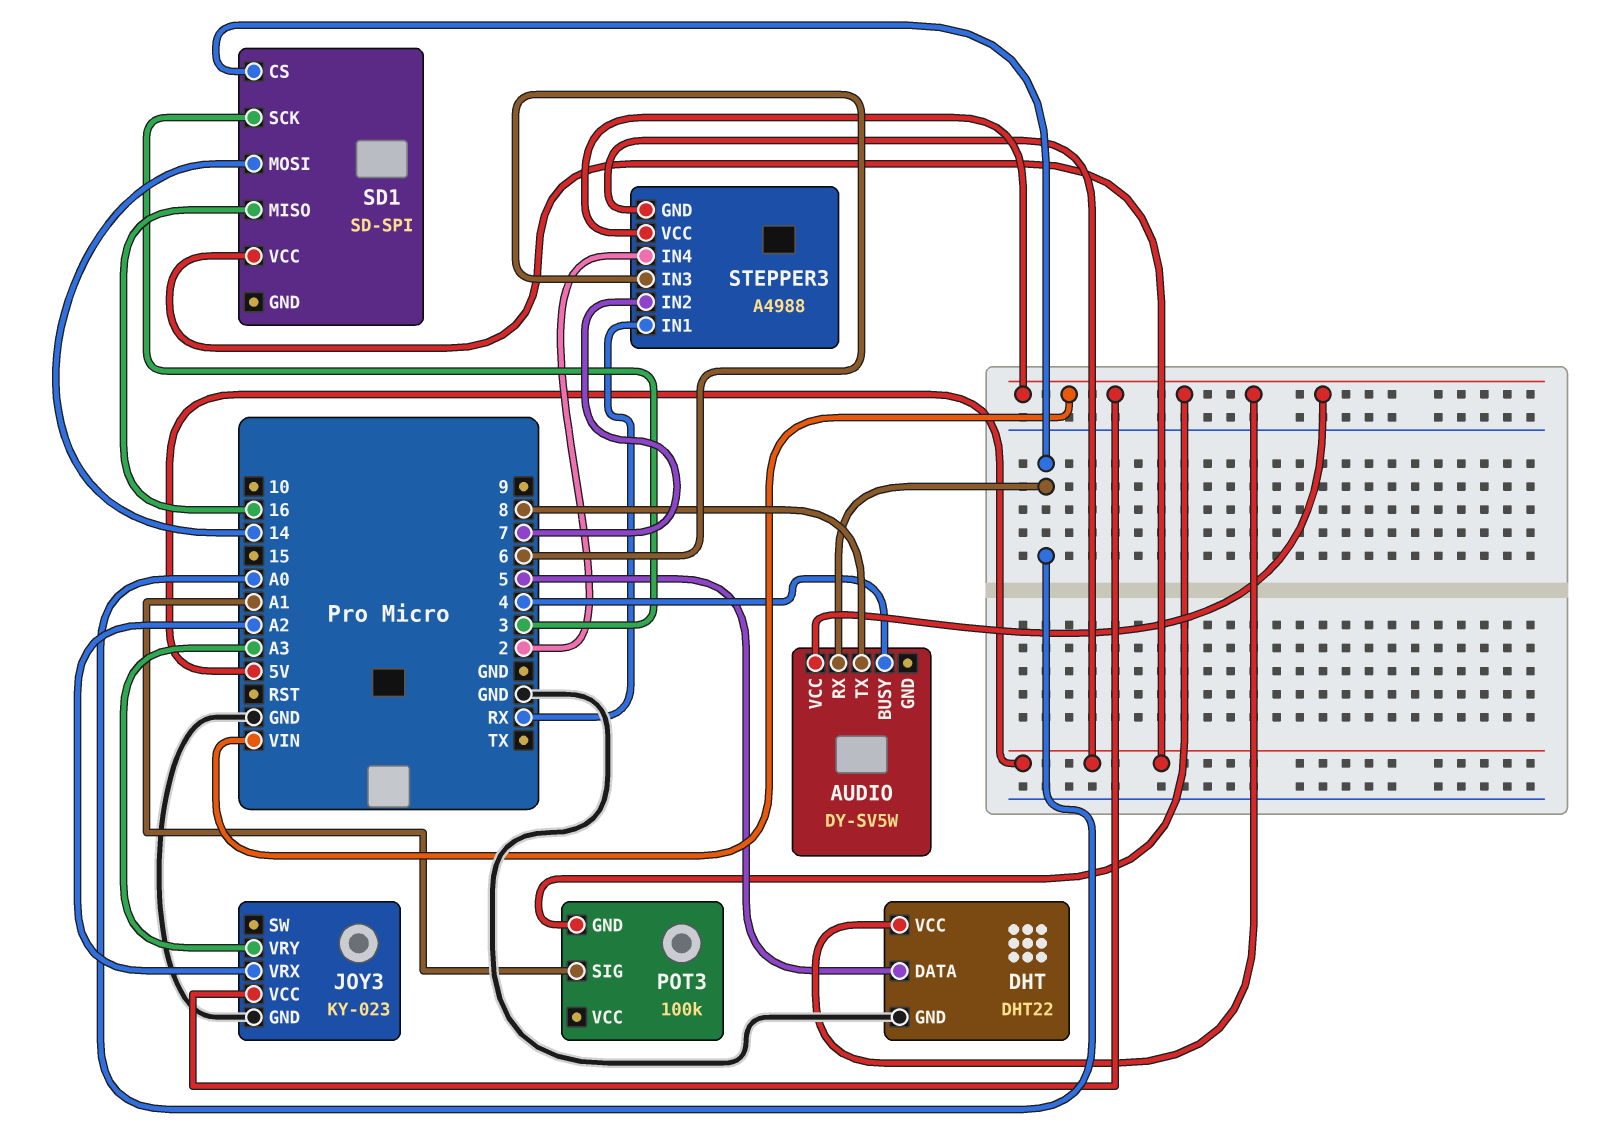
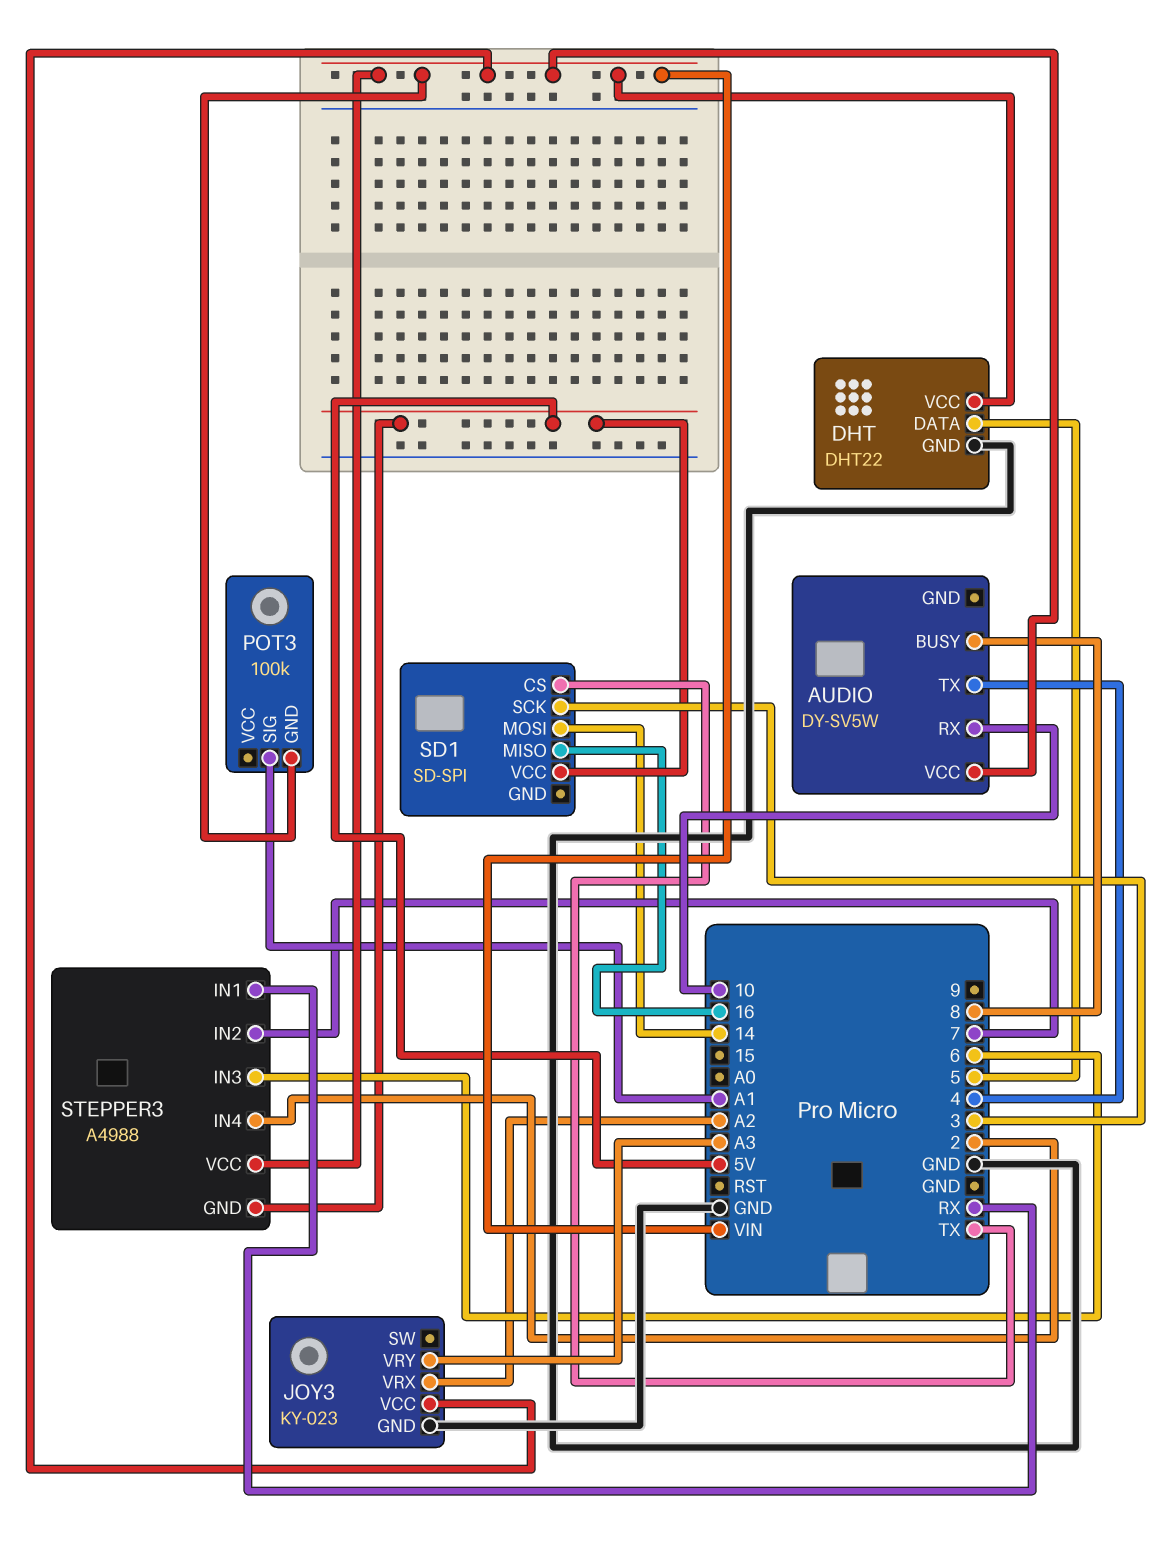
AUDIO pin BUSY: 4 -> 8
AUDIO pin RX: A0 -> 10
AUDIO pin TX: 8 -> 4
SD1 pin CS: A0 -> TX

